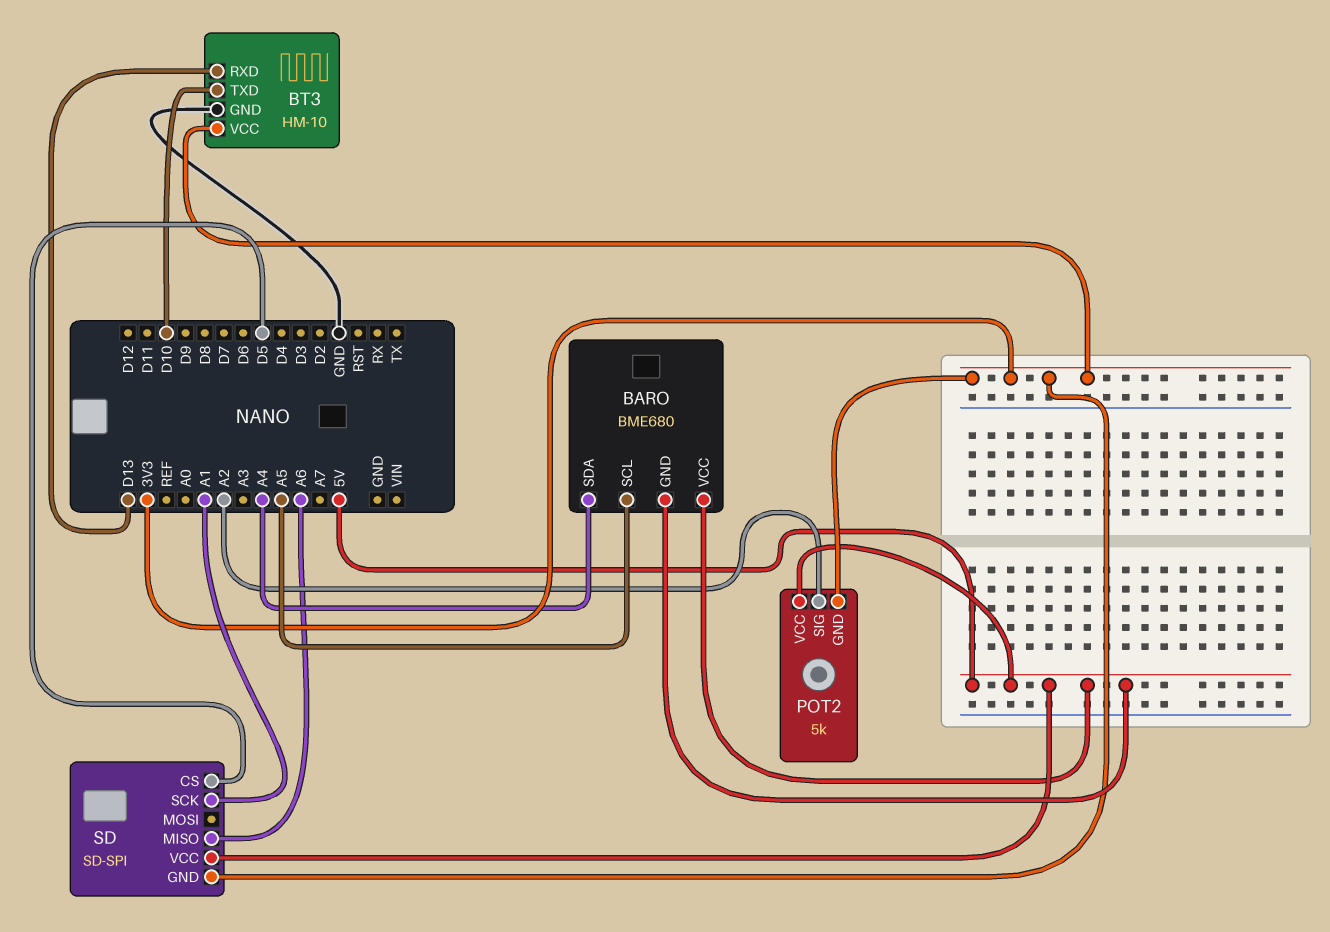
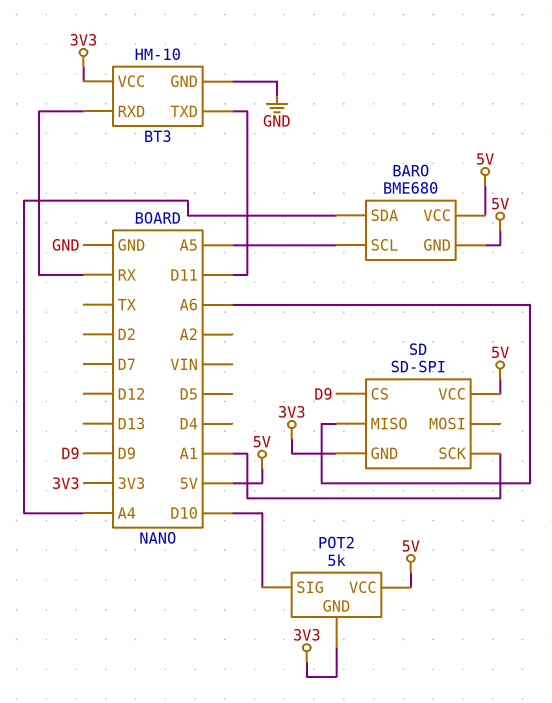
BT3 pin RXD: D13 -> RX
BT3 pin TXD: D10 -> D11
POT2 pin SIG: A2 -> D10
SD pin CS: D5 -> D9

